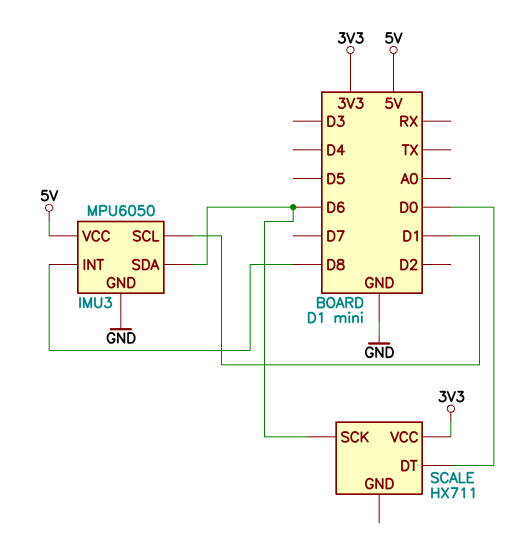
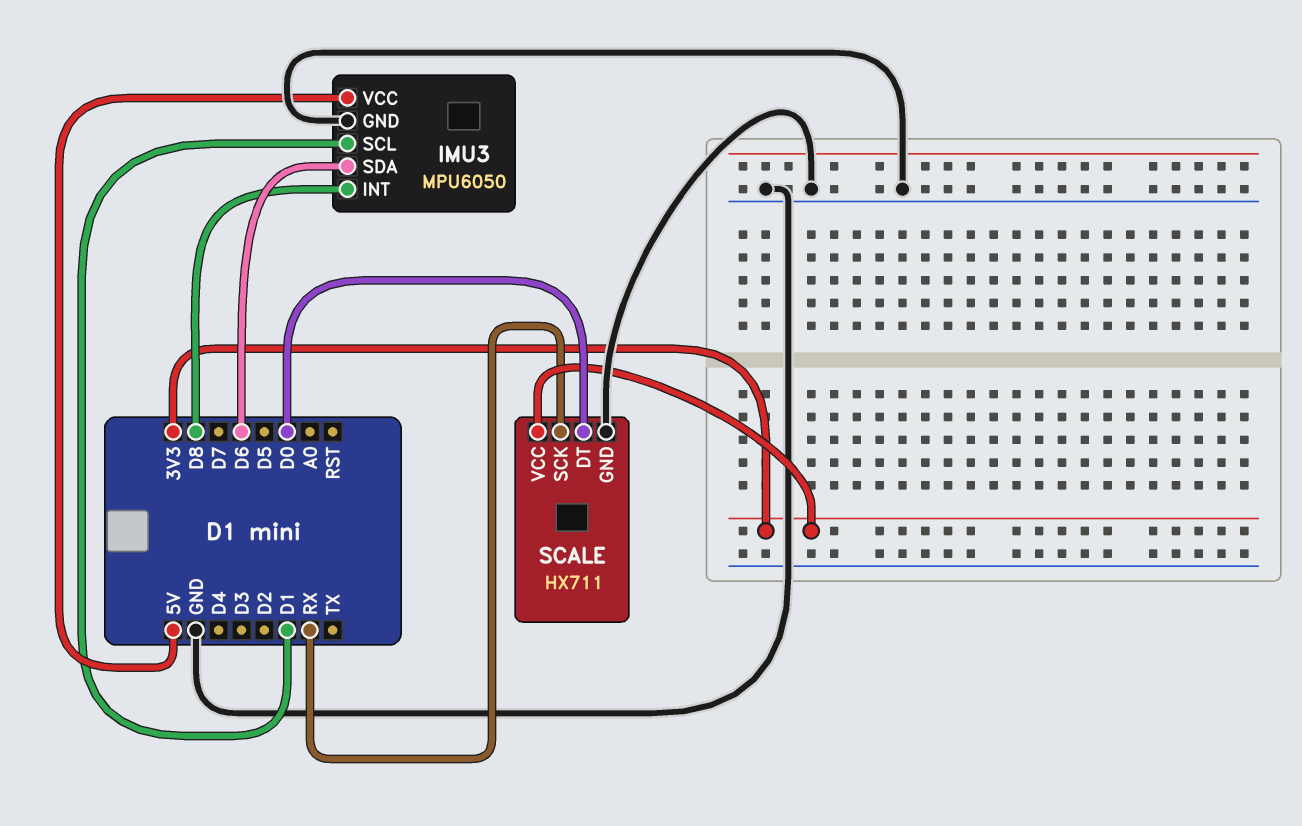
SCALE pin GND: none -> GND
SCALE pin SCK: D6 -> RX

